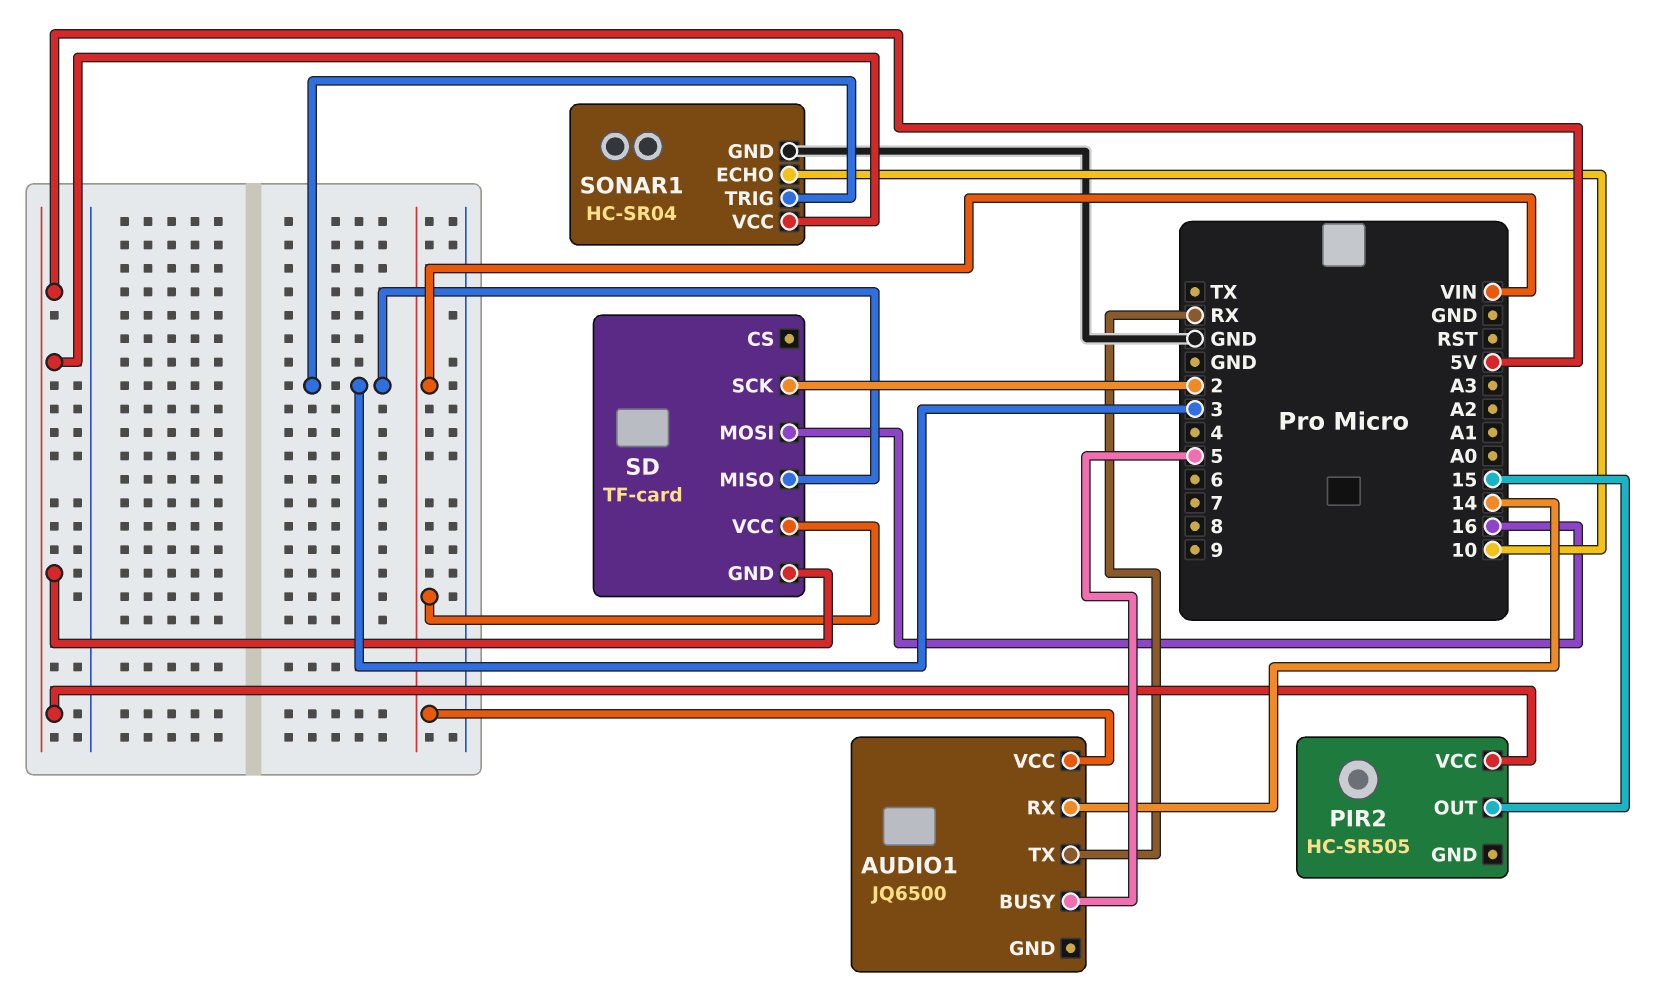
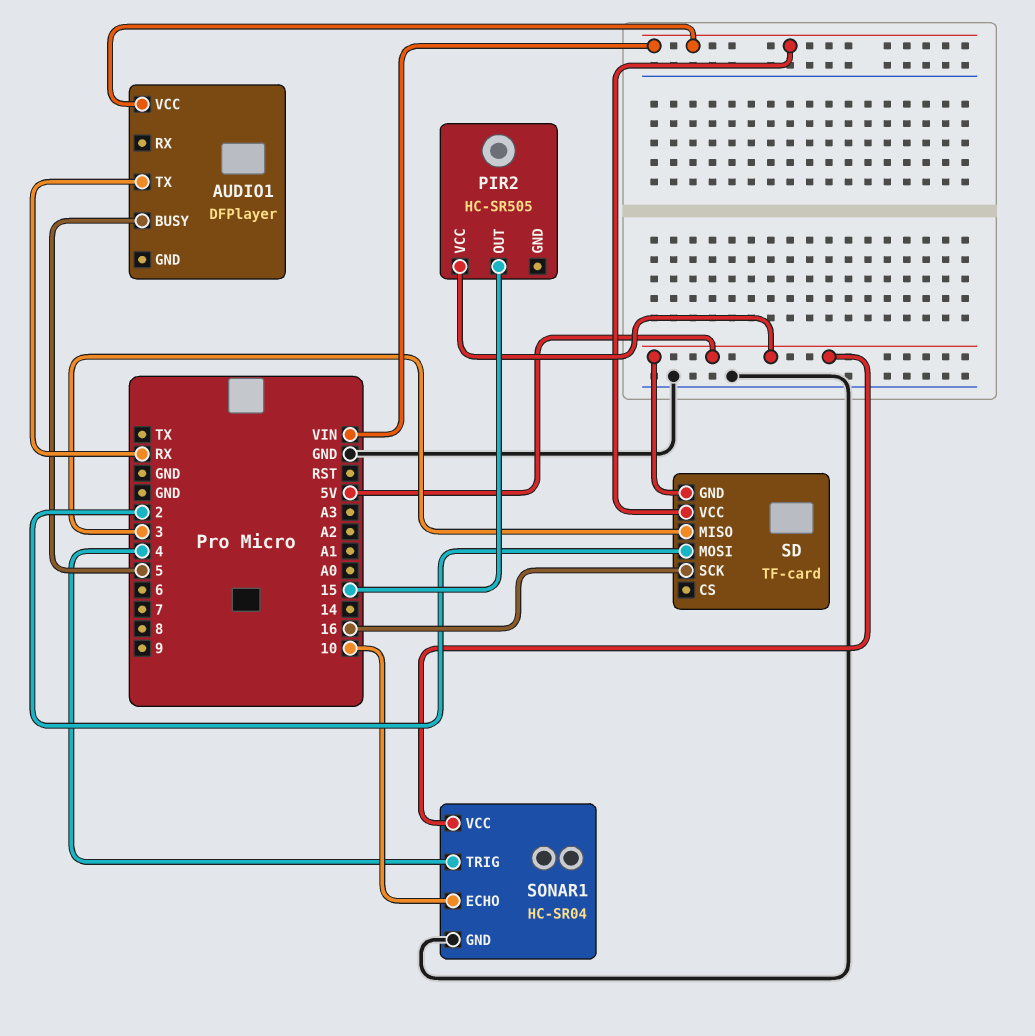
AUDIO1: JQ6500 -> DFPlayer
AUDIO1 pin RX: 14 -> none
SD pin MOSI: 16 -> 2
SD pin SCK: 2 -> 16
SONAR1 pin TRIG: 3 -> 4

